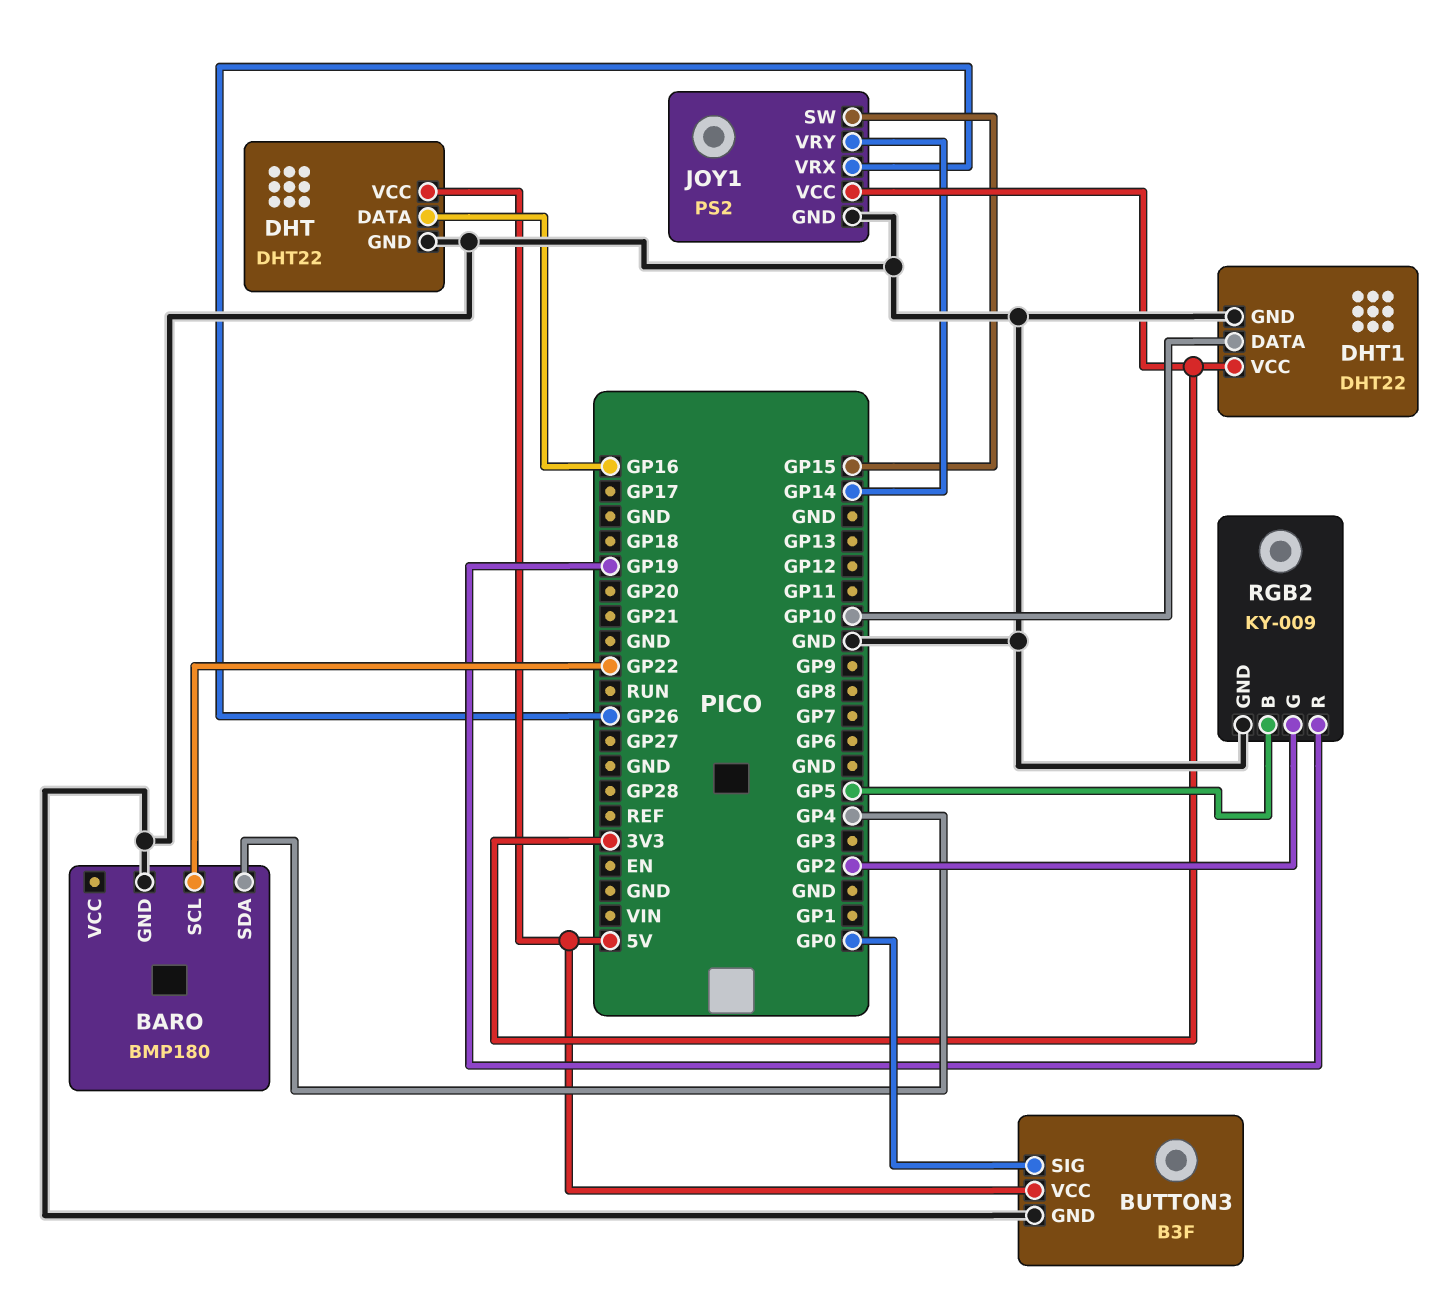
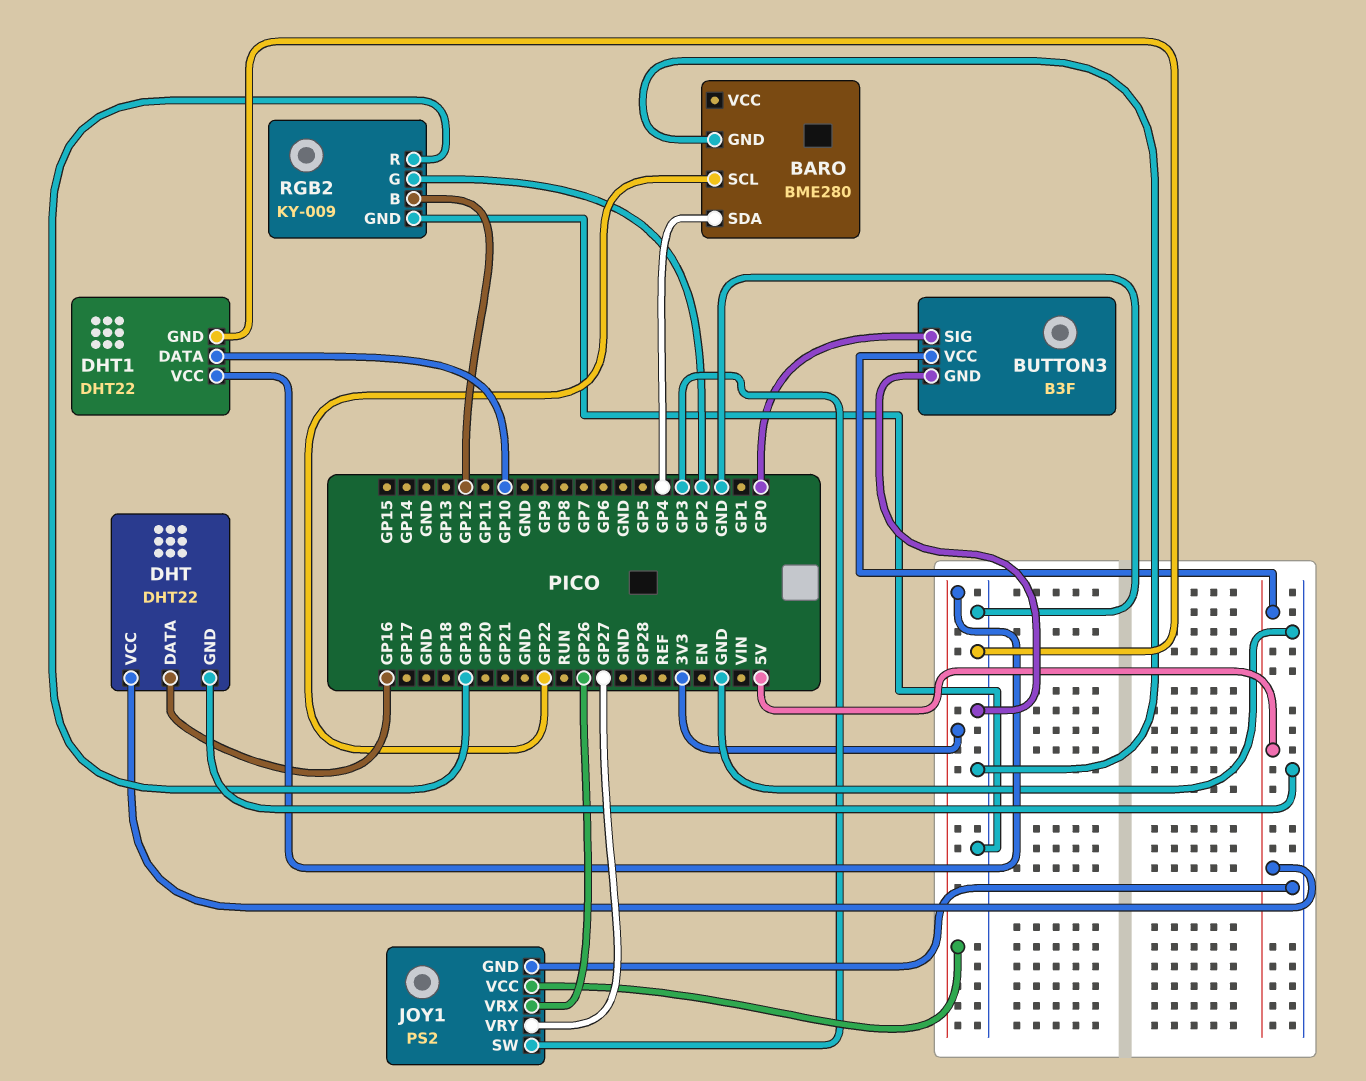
BARO: BMP180 -> BME280
JOY1 pin SW: GP15 -> GP3
JOY1 pin VRY: GP14 -> GP27
RGB2 pin B: GP5 -> GP12

